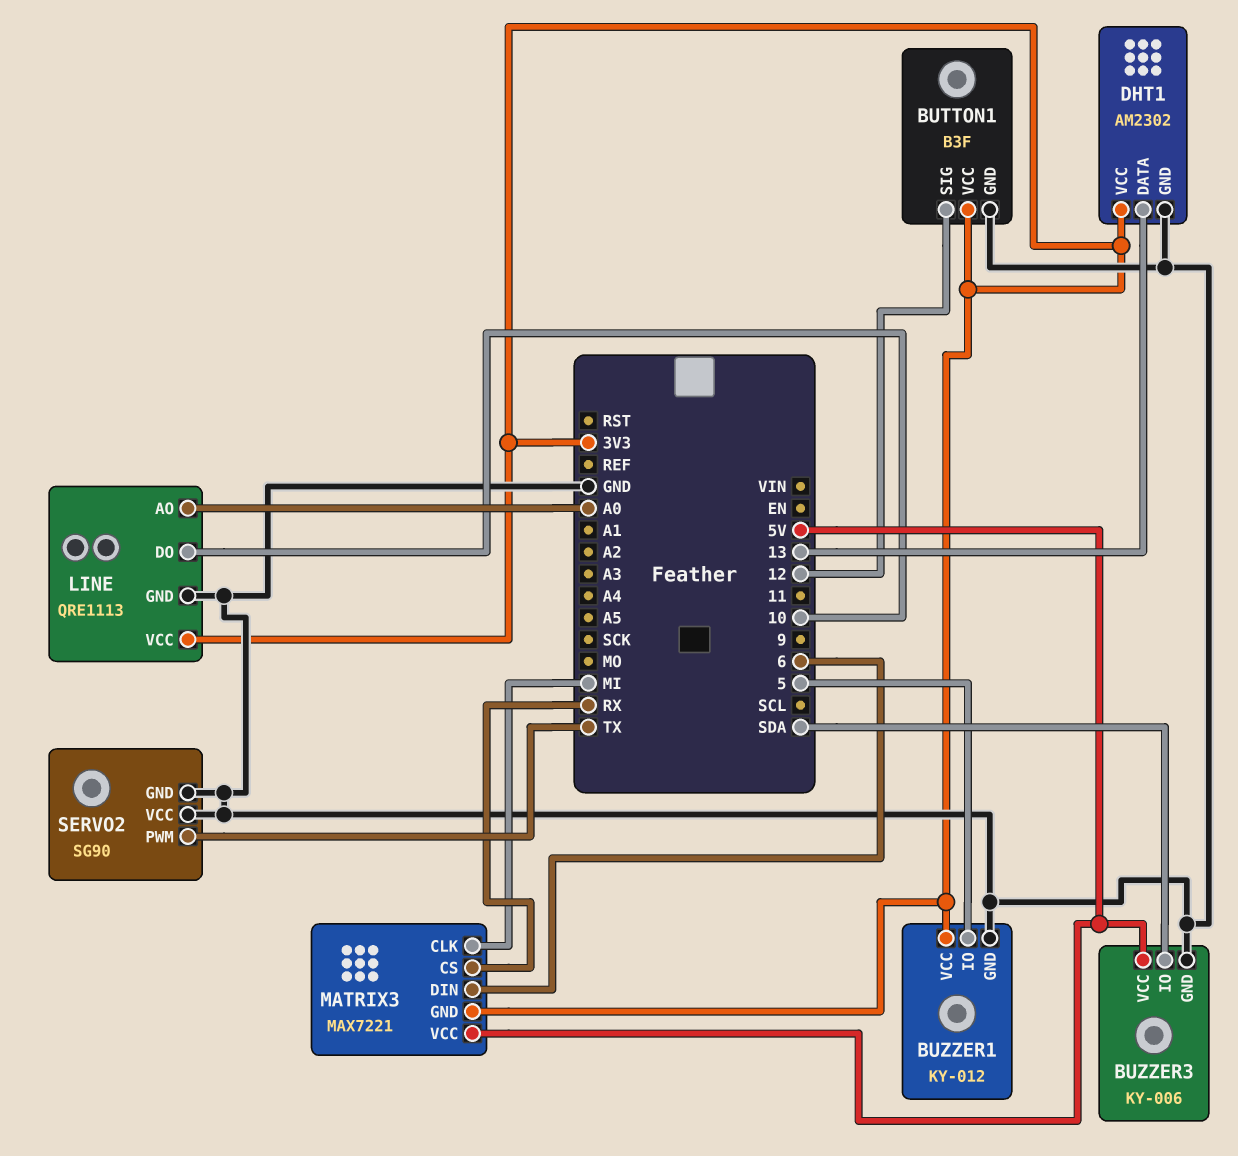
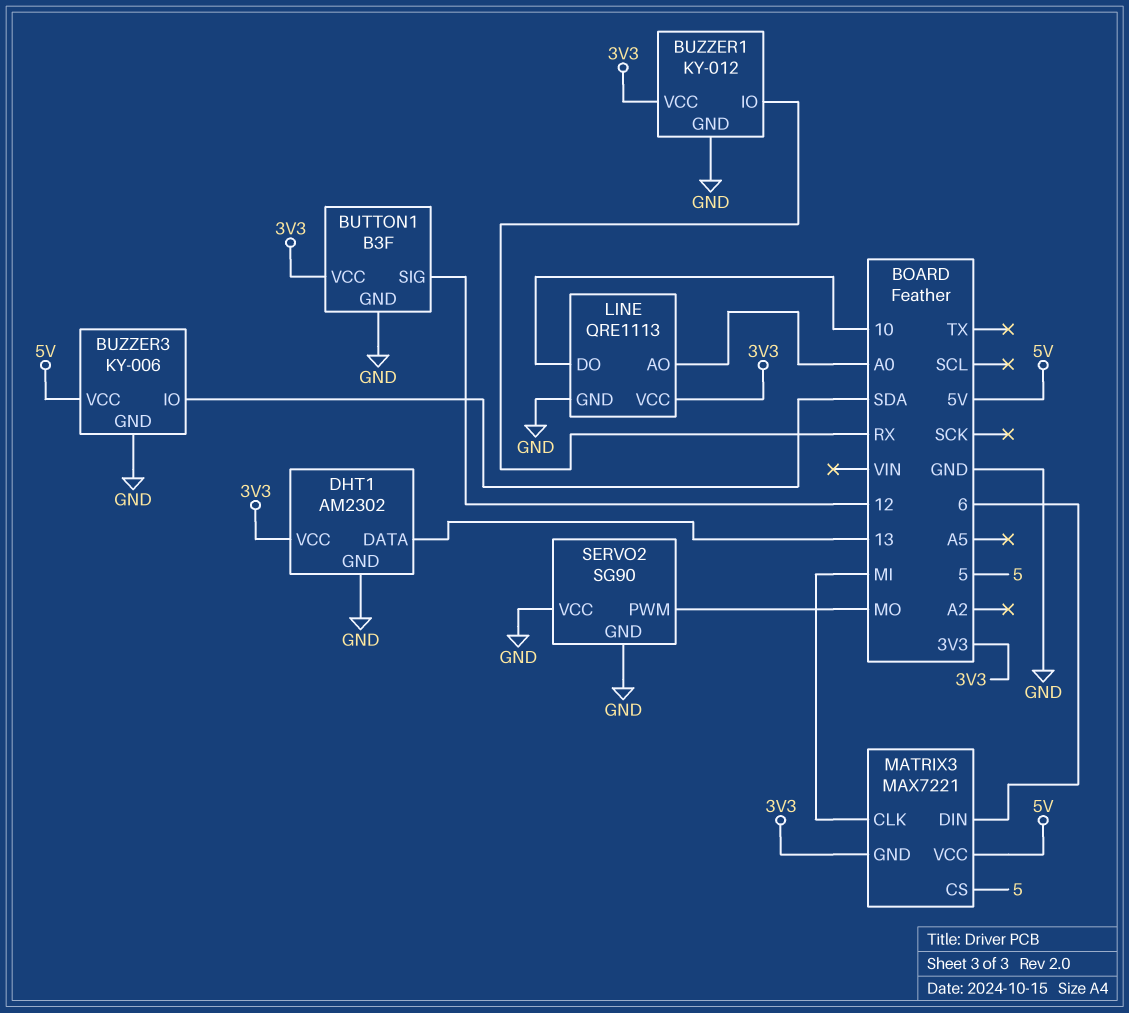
BUZZER1 pin IO: 5 -> RX
MATRIX3 pin CS: RX -> 5
SERVO2 pin PWM: TX -> MO

